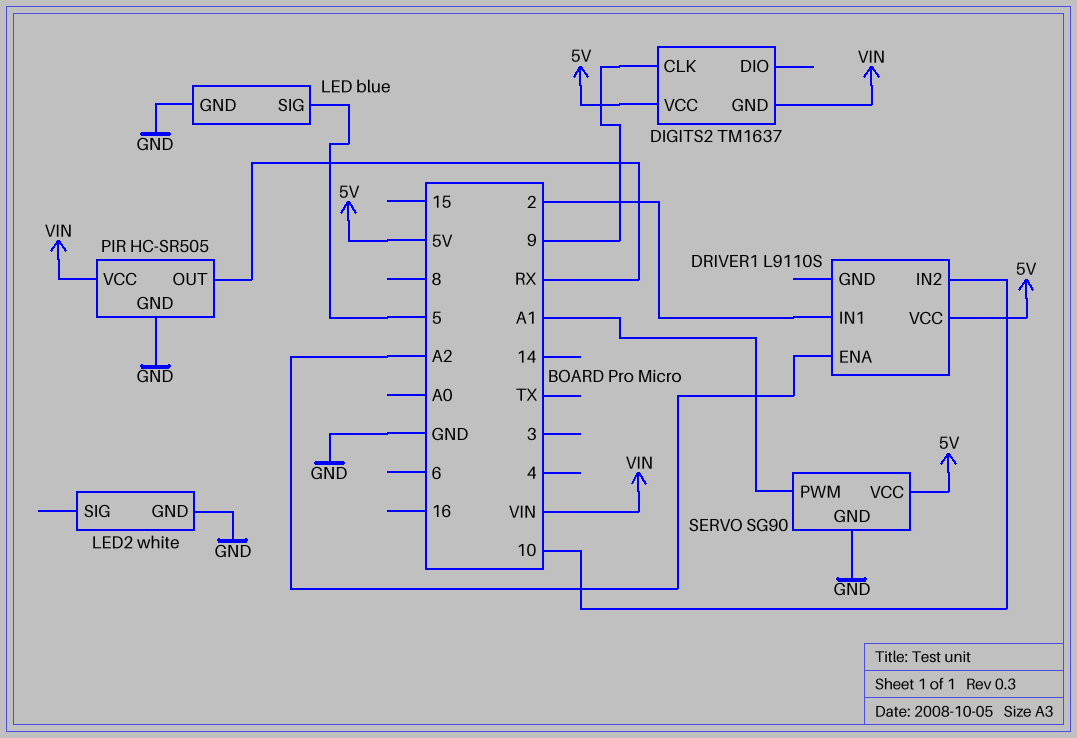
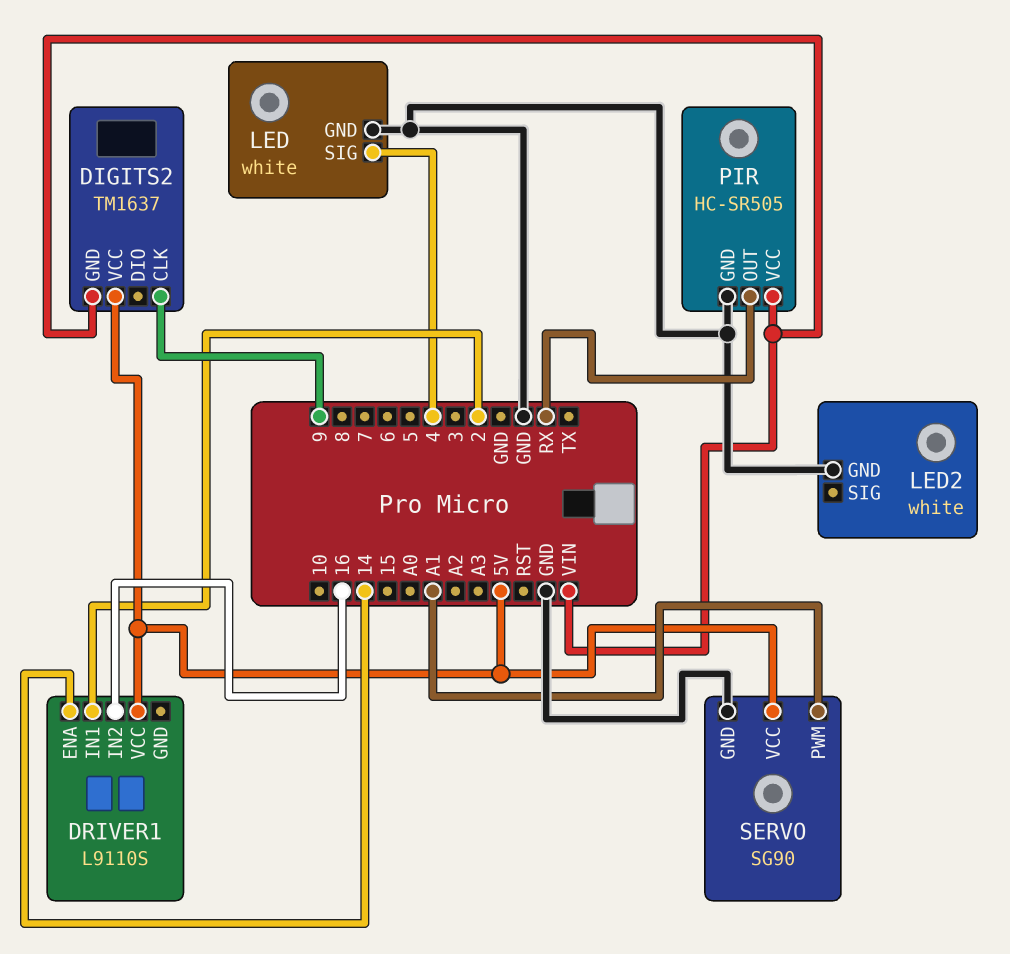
DRIVER1 pin ENA: A2 -> 14
DRIVER1 pin IN2: 10 -> 16
LED: blue -> white
LED pin SIG: 5 -> 4

